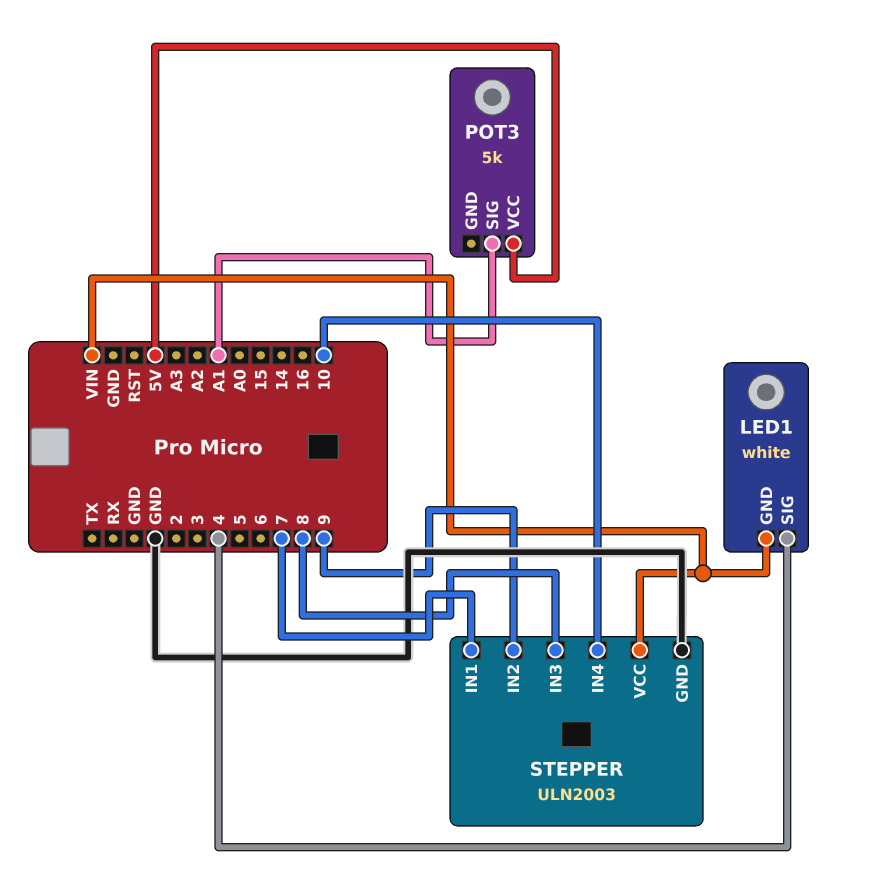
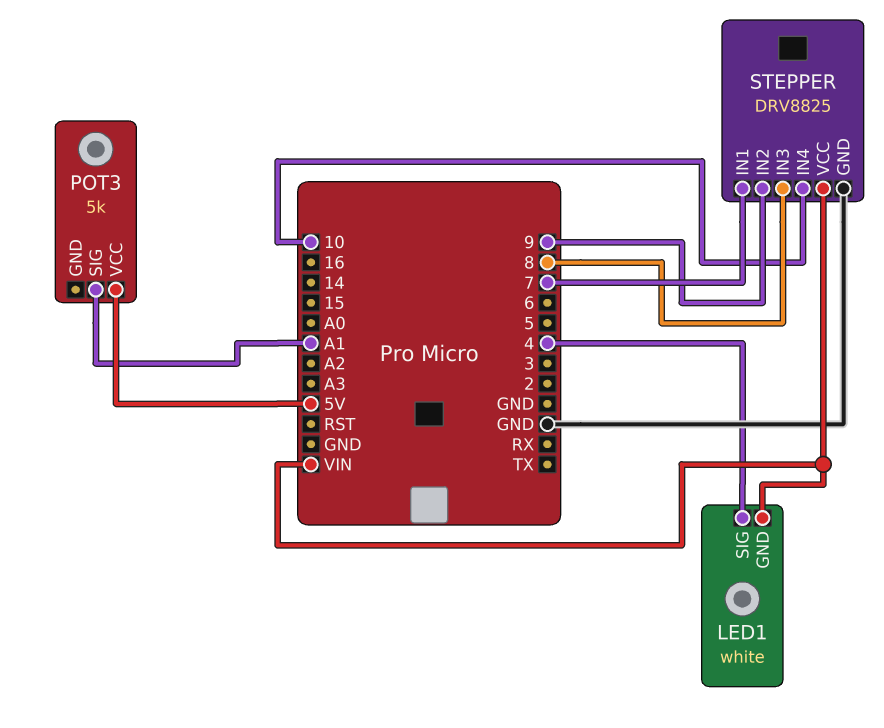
STEPPER: ULN2003 -> DRV8825

